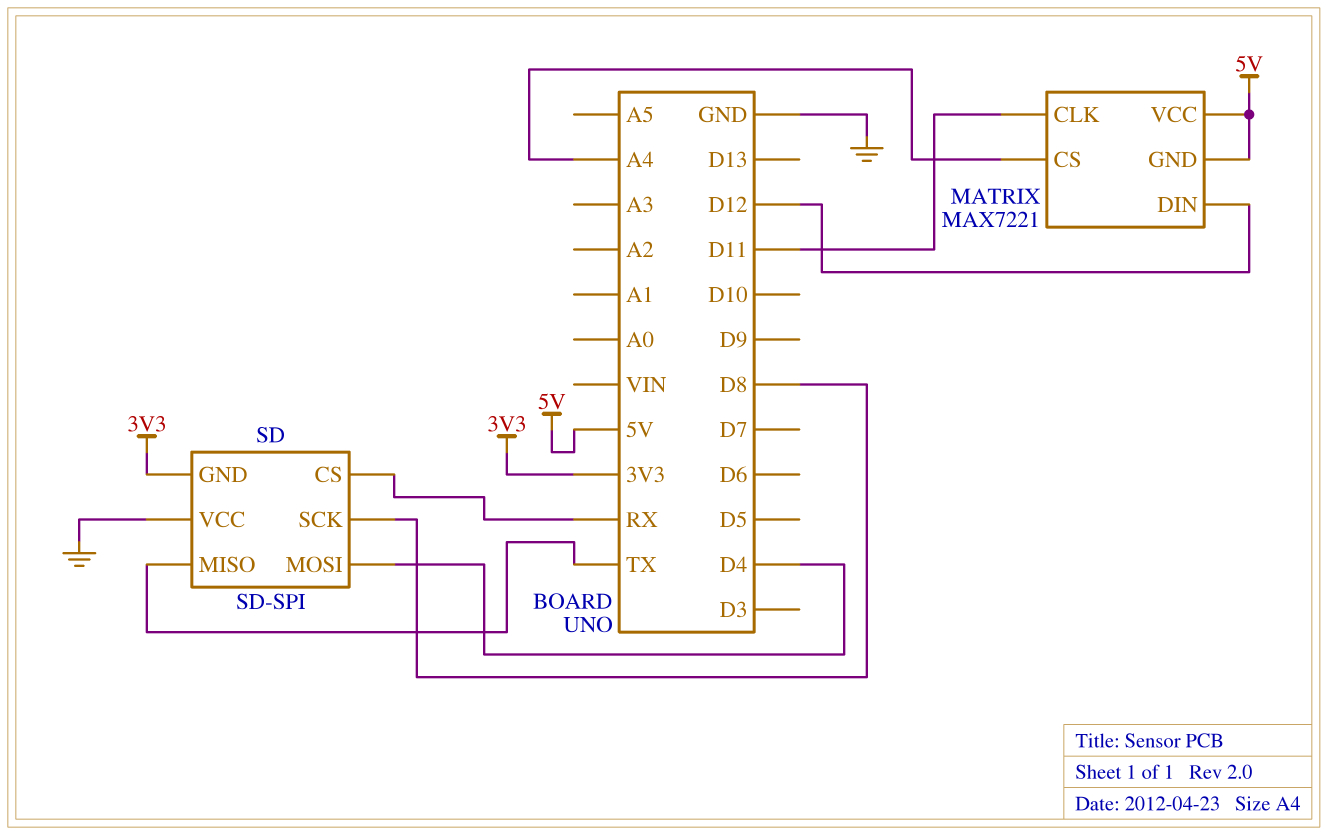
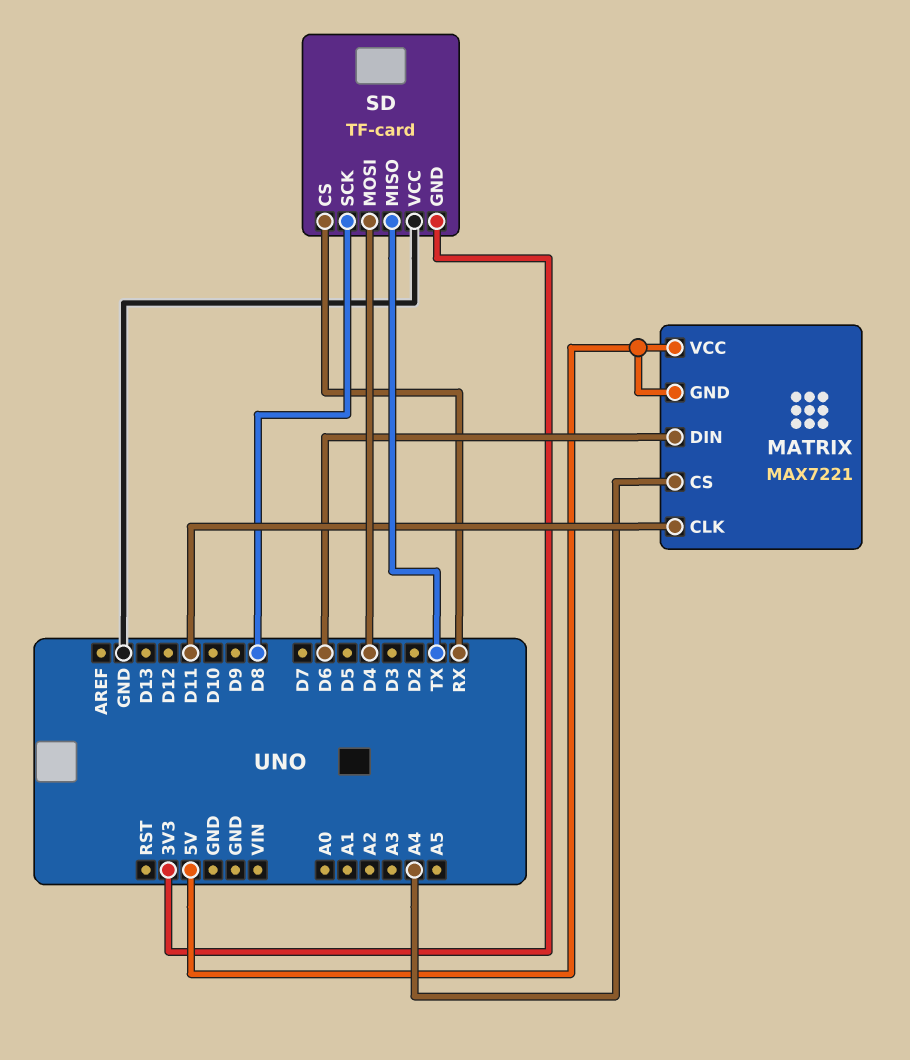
MATRIX pin DIN: D12 -> D6
SD: SD-SPI -> TF-card

